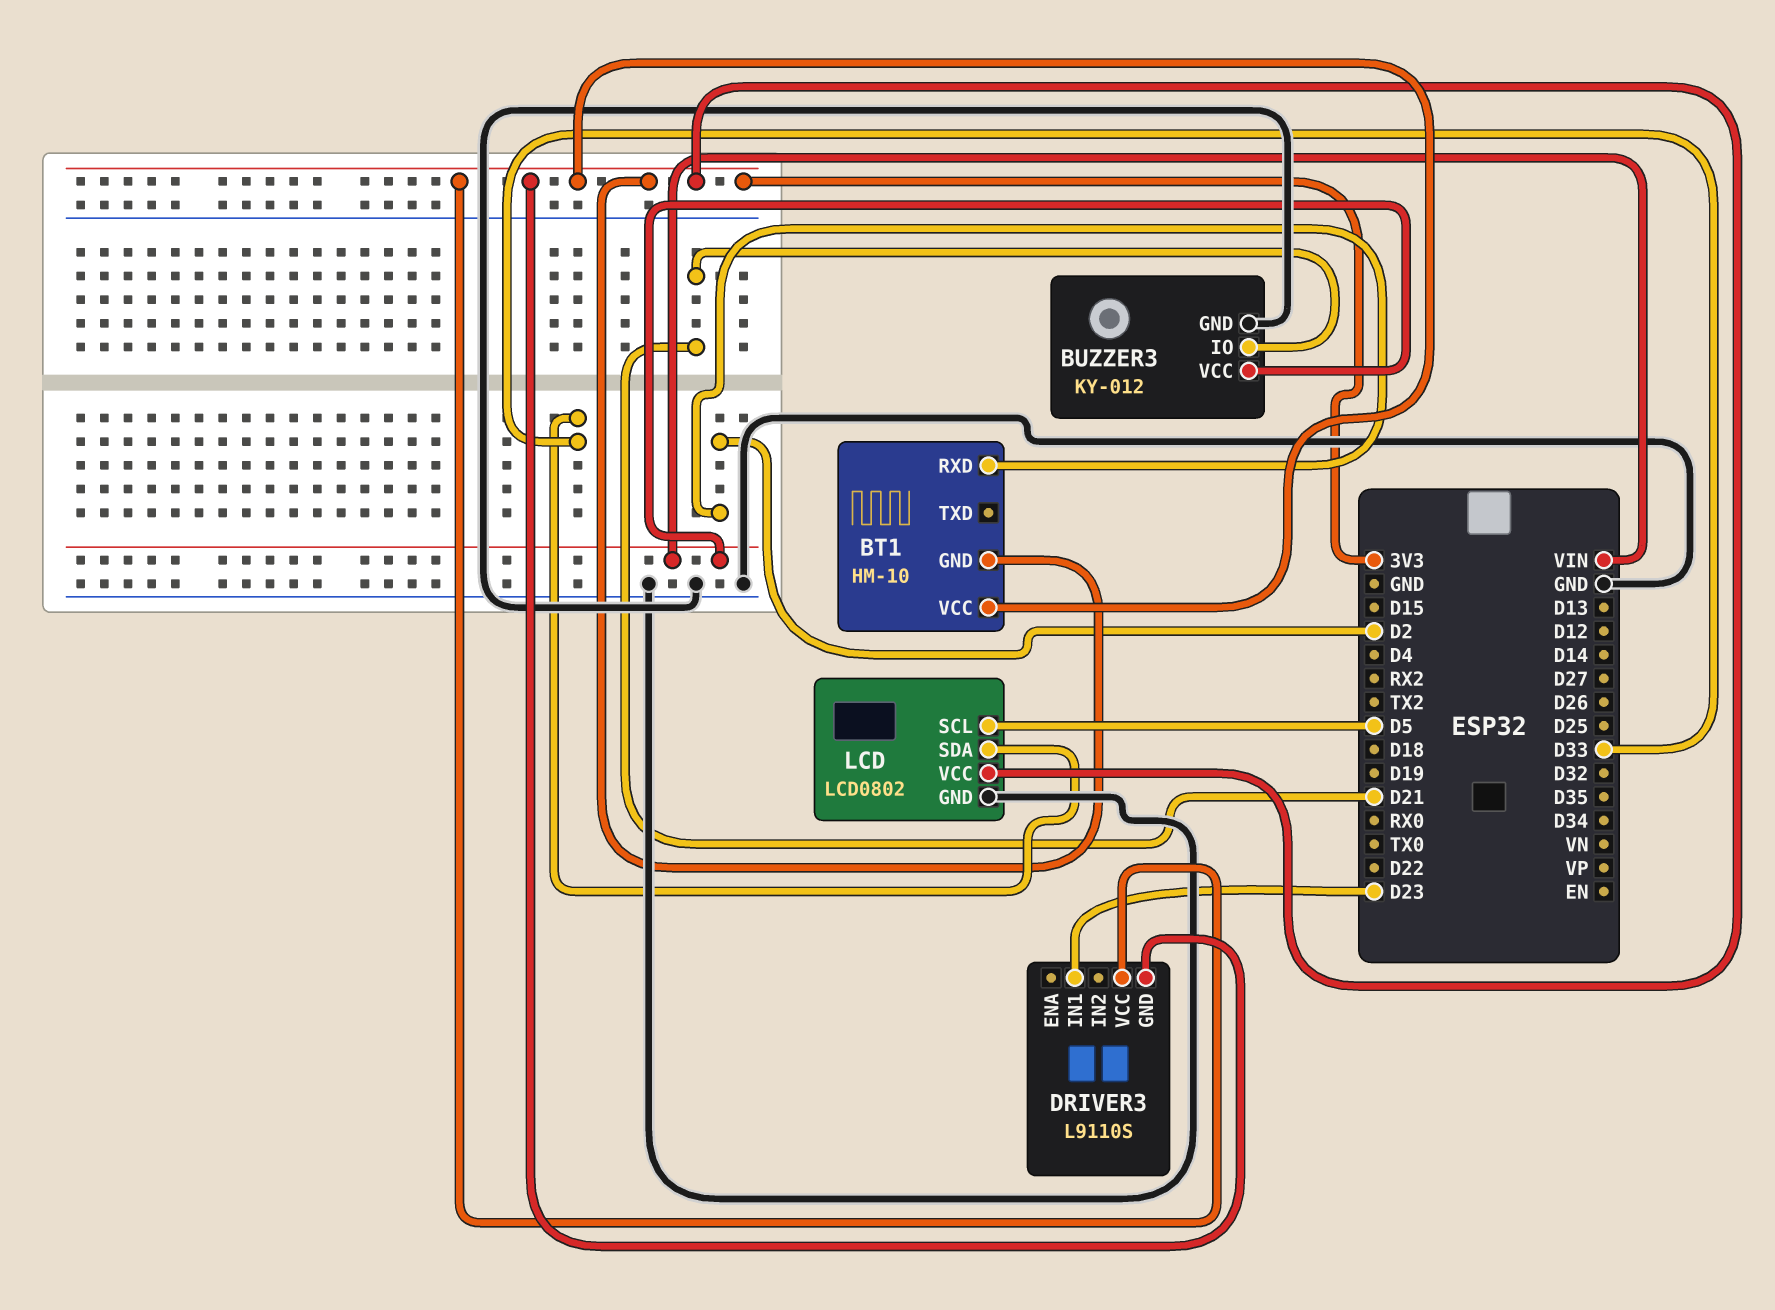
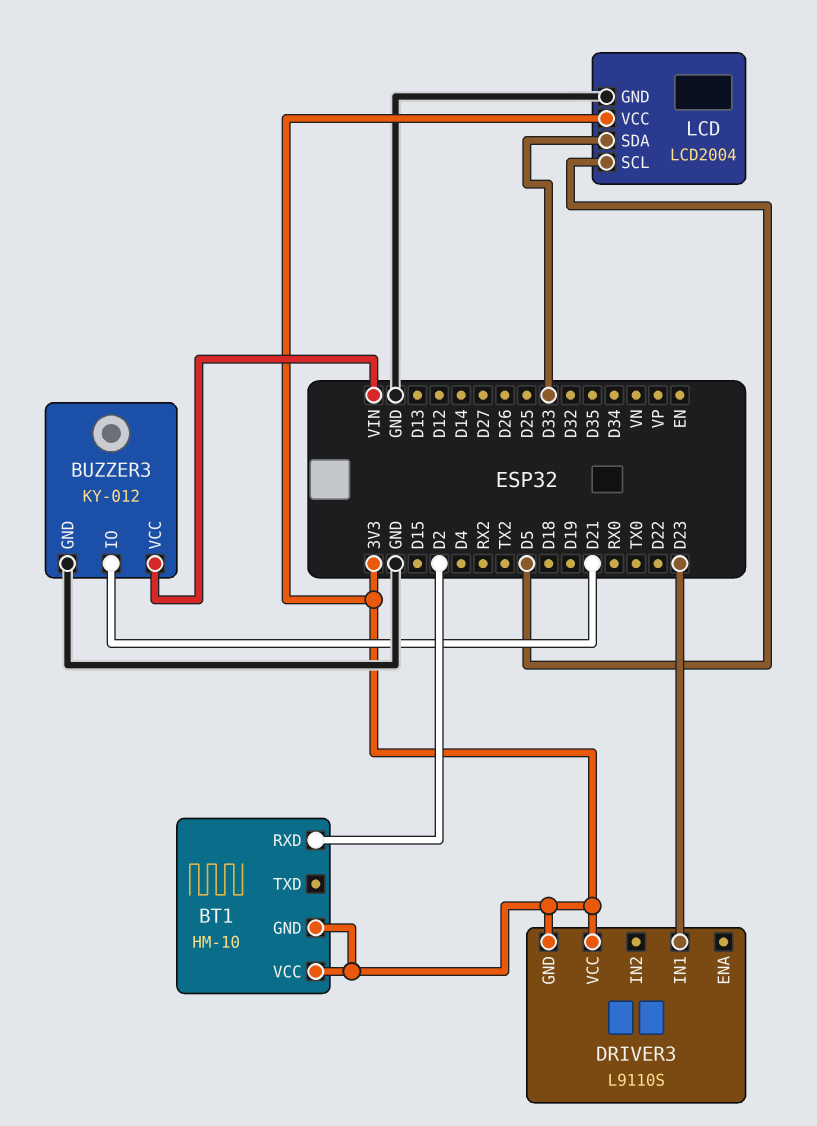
LCD: LCD0802 -> LCD2004

